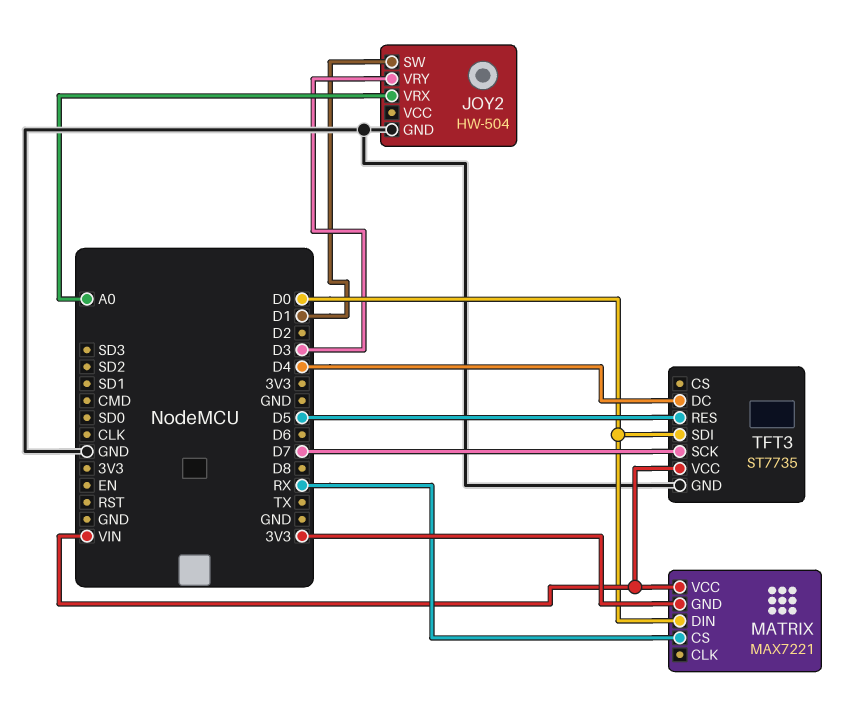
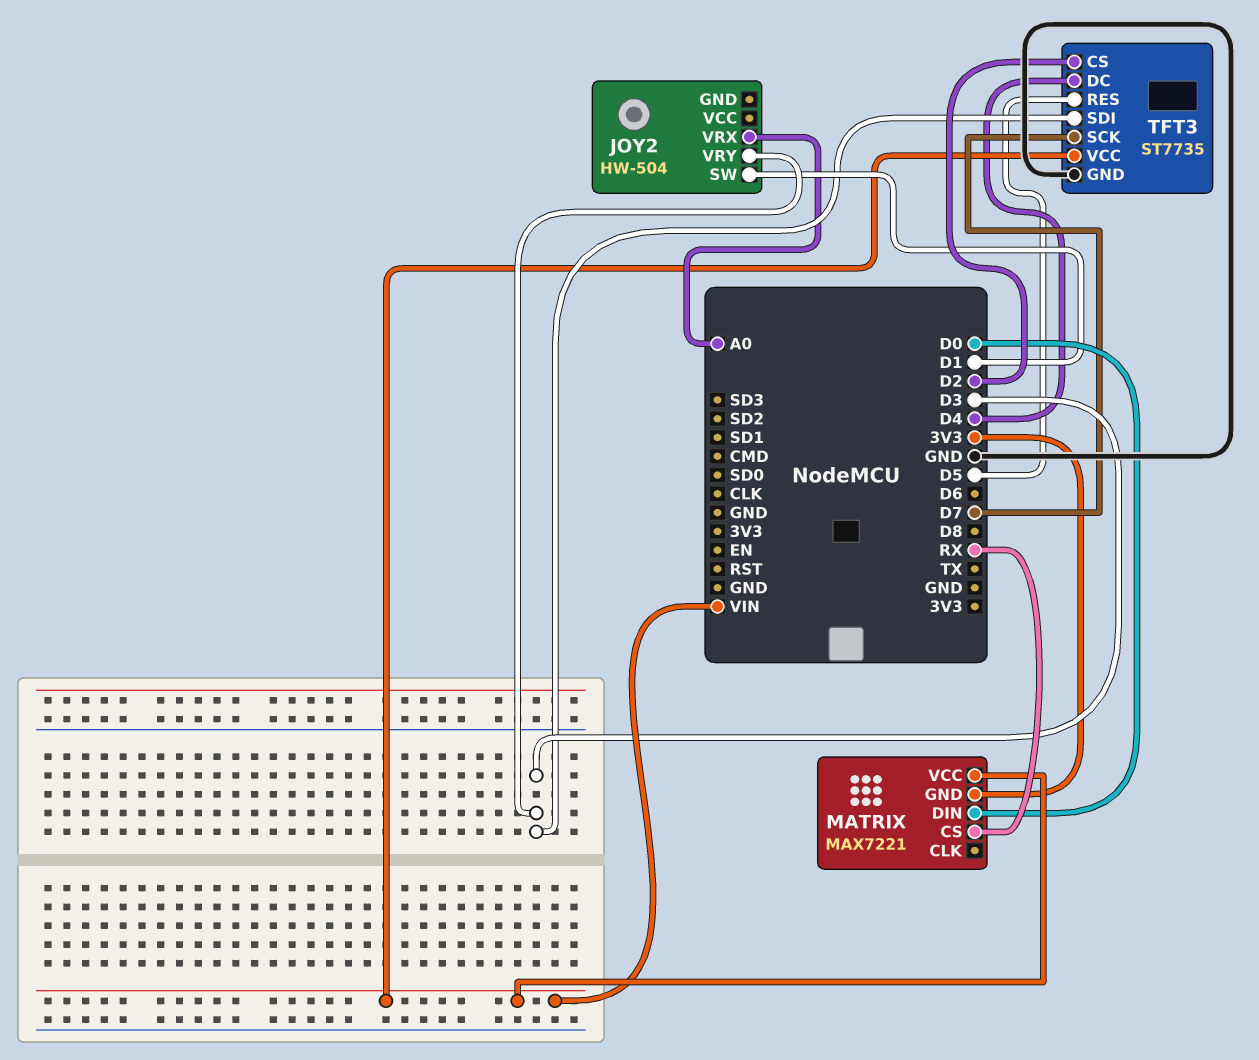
JOY2 pin GND: GND -> none
TFT3 pin CS: none -> D2
TFT3 pin SDI: D0 -> D3

